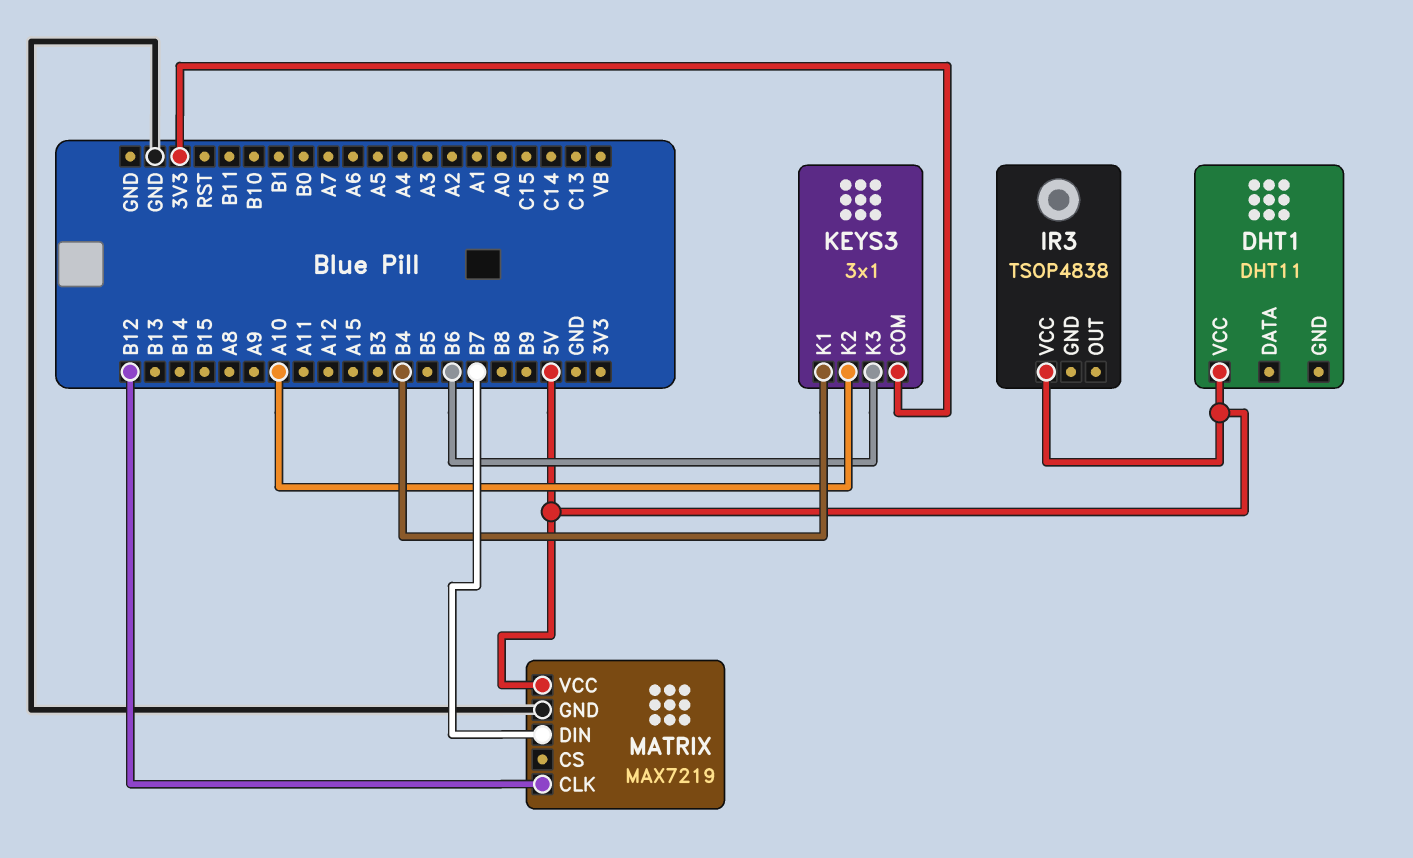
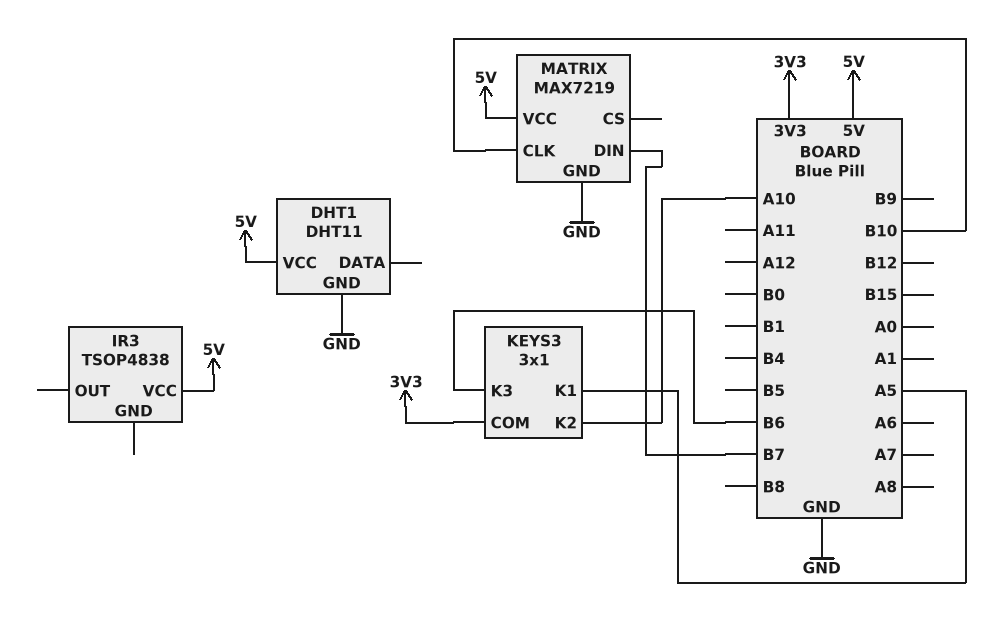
DHT1 pin GND: none -> GND
KEYS3 pin K1: B4 -> A5
MATRIX pin CLK: B12 -> B10

